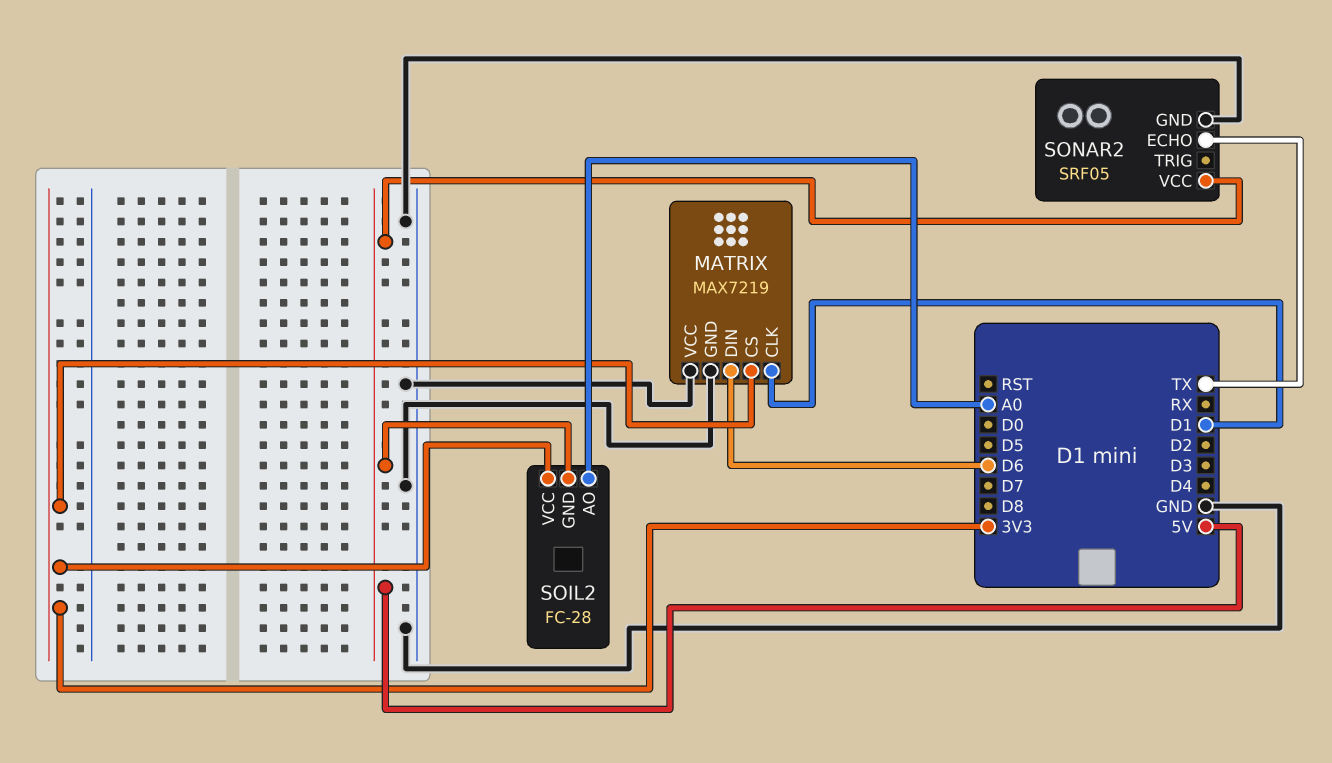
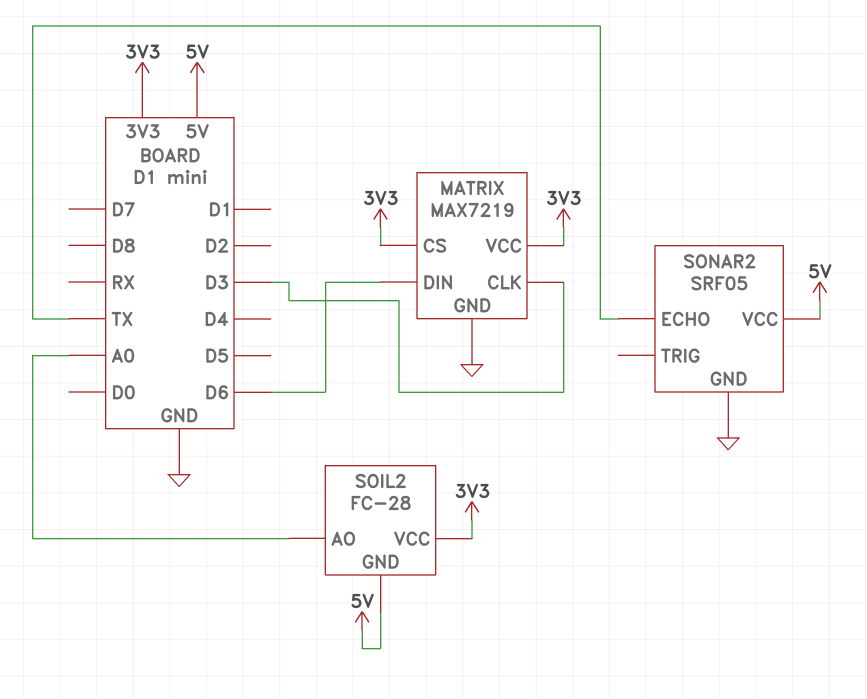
MATRIX pin CLK: D1 -> D3
MATRIX pin VCC: GND -> 3V3

